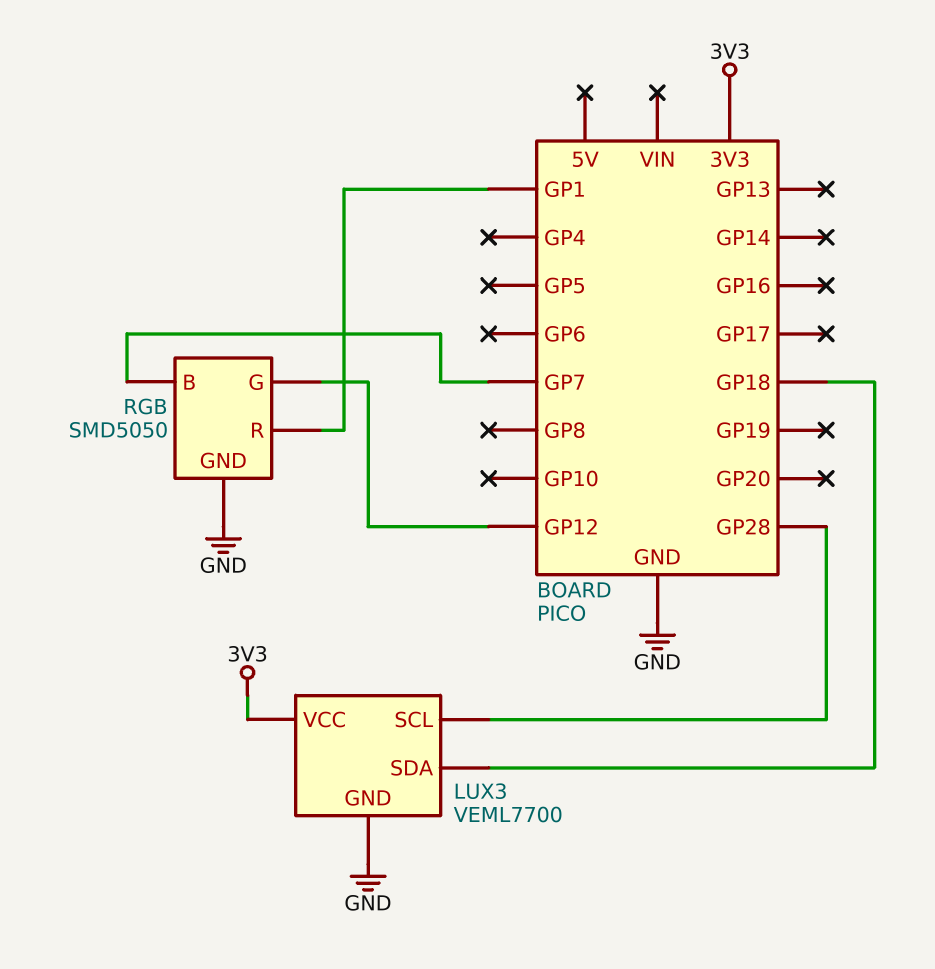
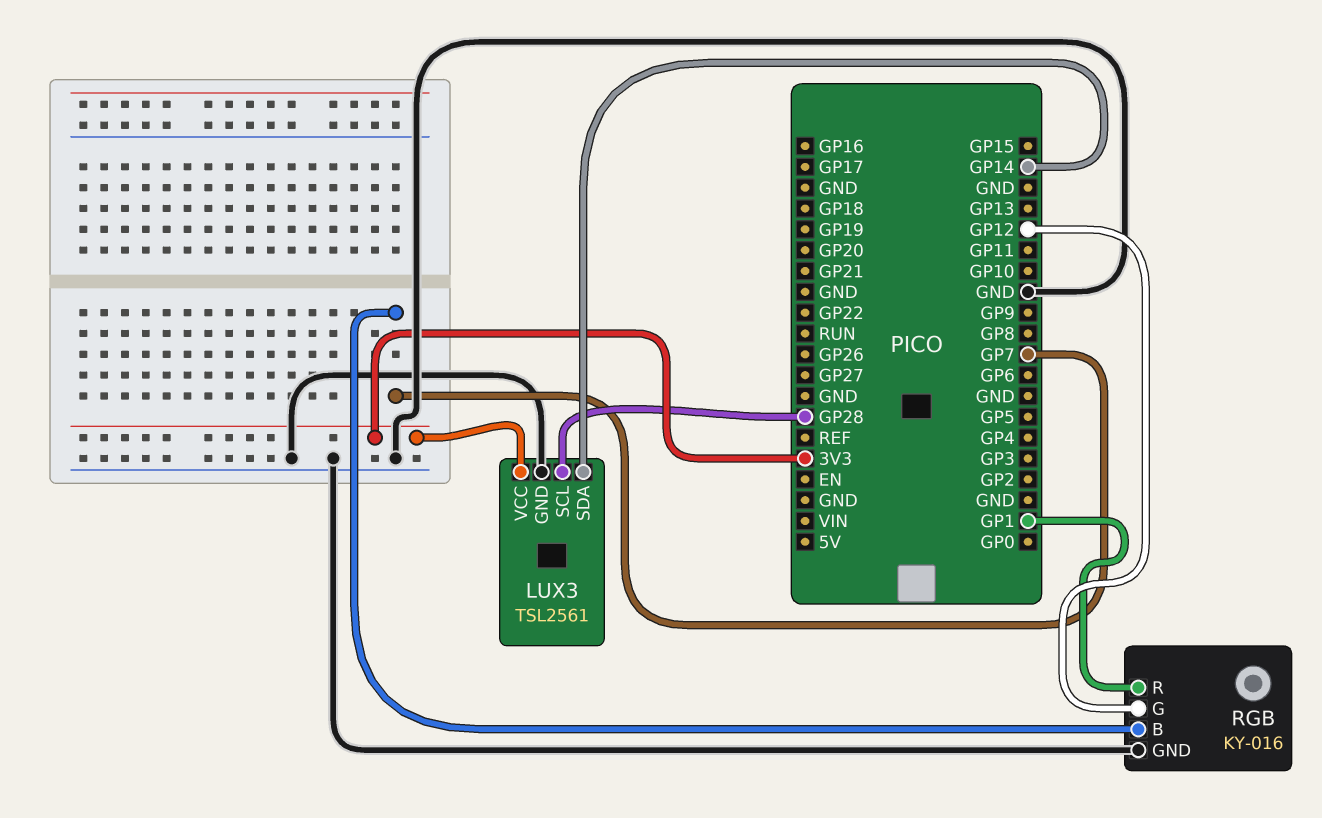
LUX3: VEML7700 -> TSL2561
LUX3 pin SDA: GP18 -> GP14
RGB: SMD5050 -> KY-016

